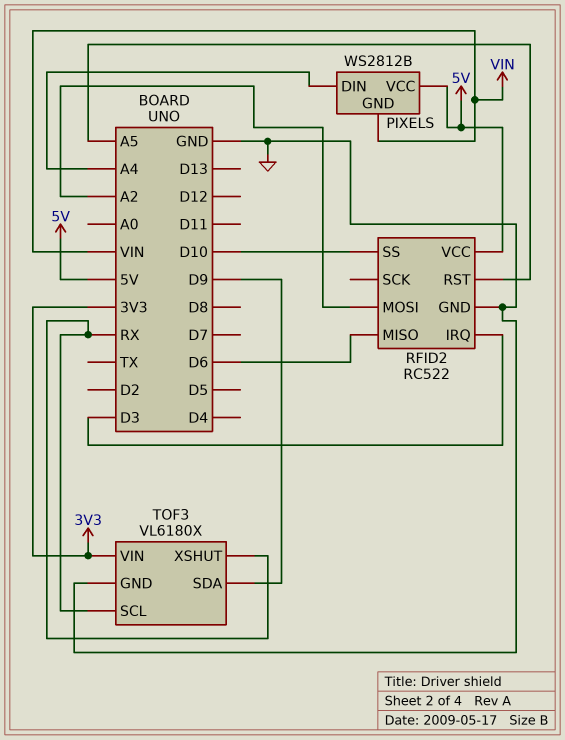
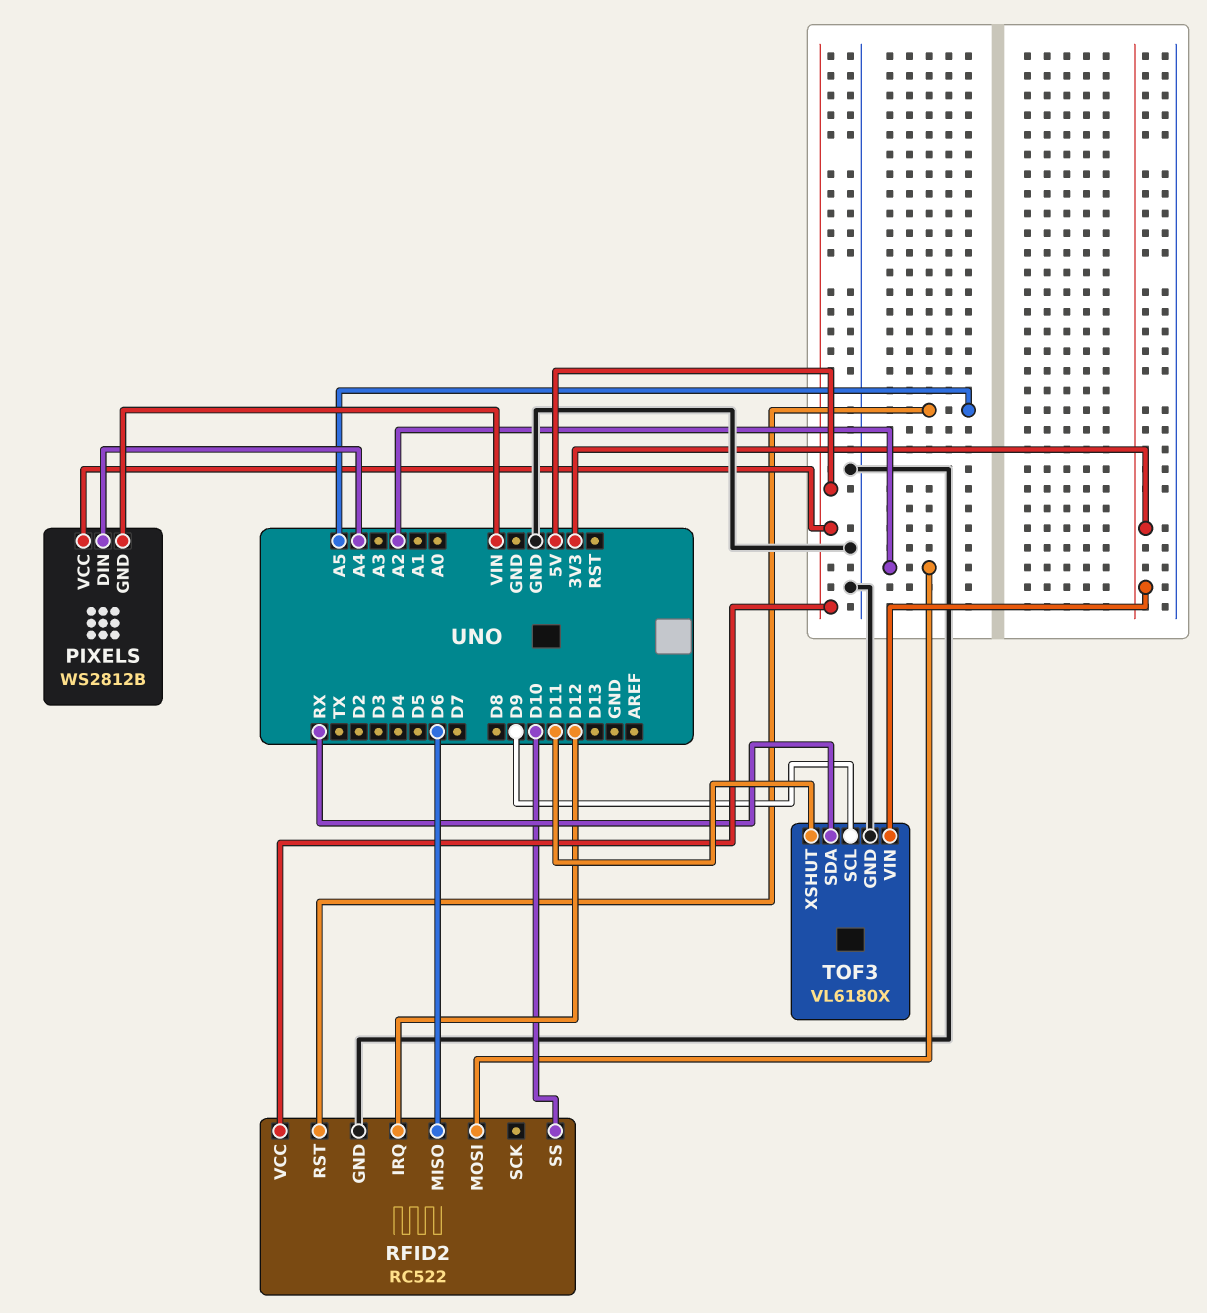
RFID2 pin IRQ: D3 -> D12
TOF3 pin SCL: RX -> D9
TOF3 pin SDA: D9 -> RX
TOF3 pin XSHUT: RX -> D11

